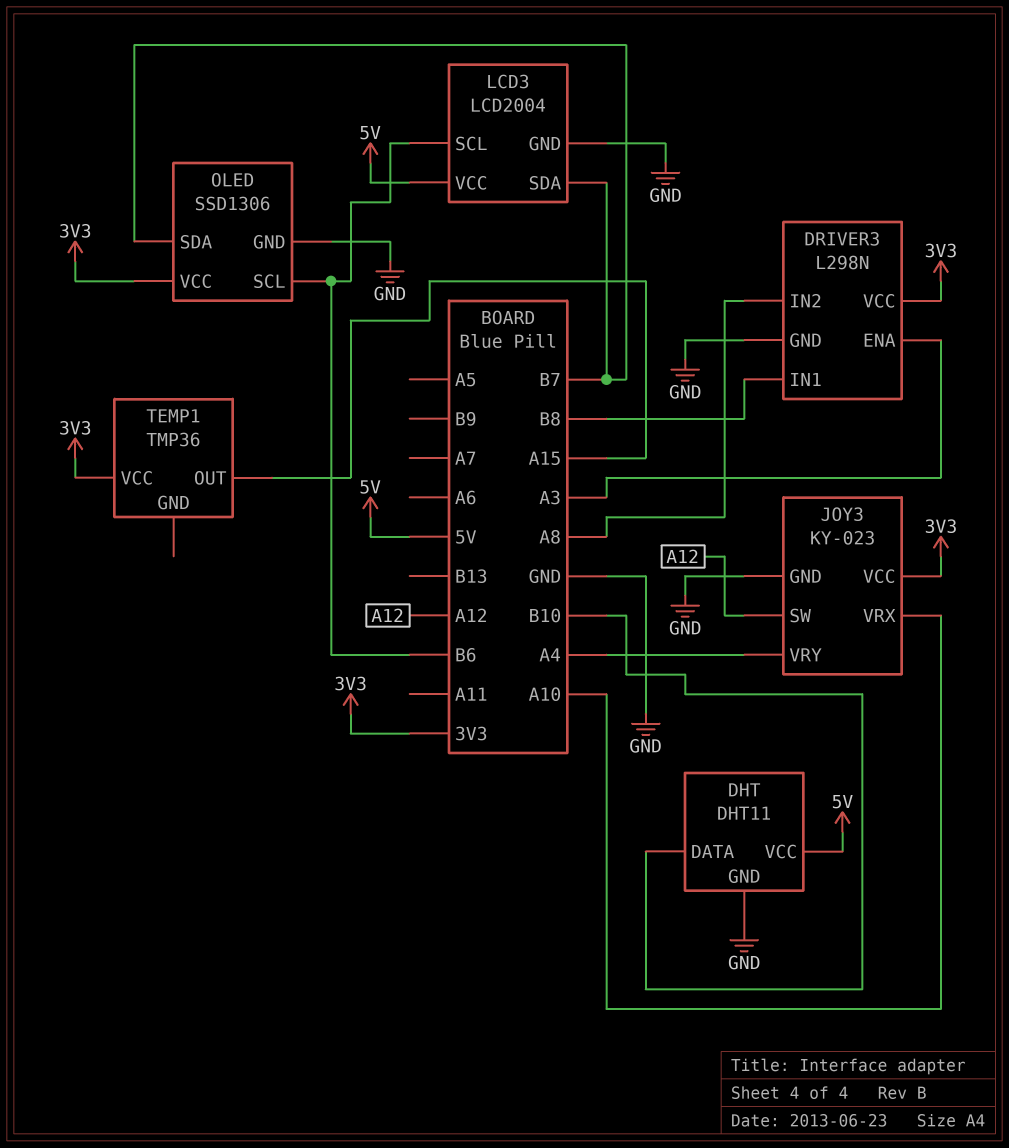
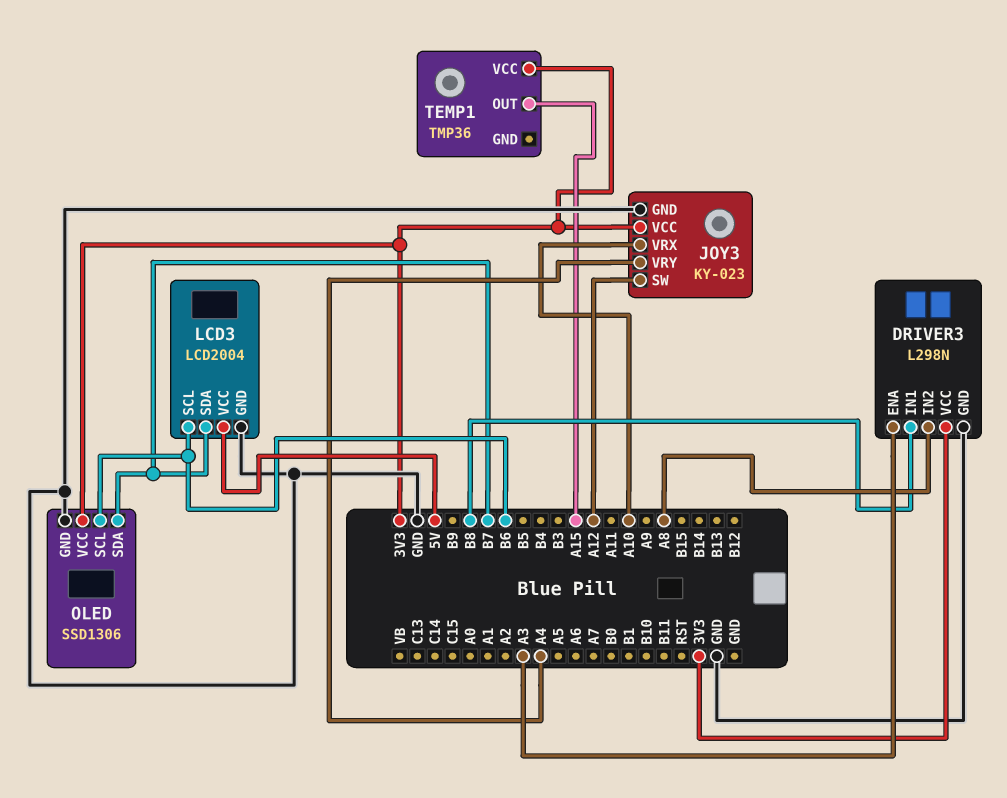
DHT: DHT11 -> none
DHT pin DATA: B10 -> none
DHT pin GND: GND -> none
DHT pin VCC: 5V -> none

